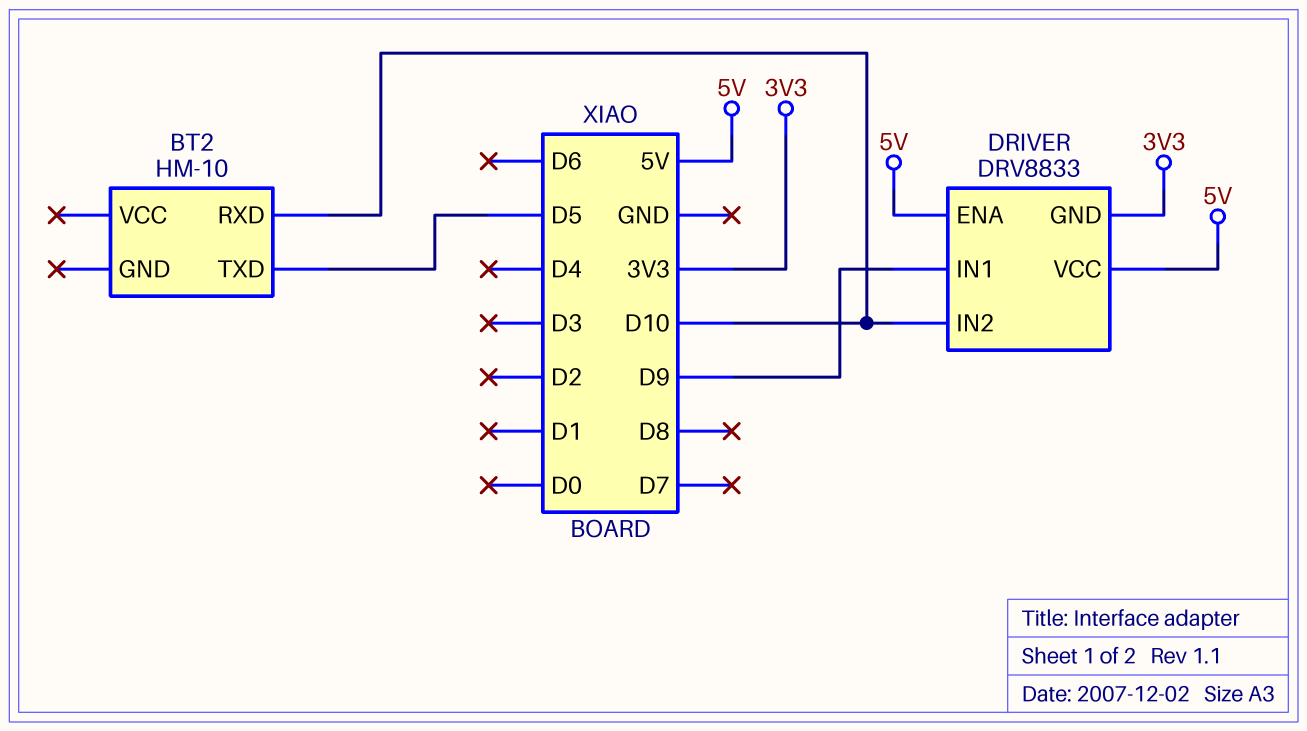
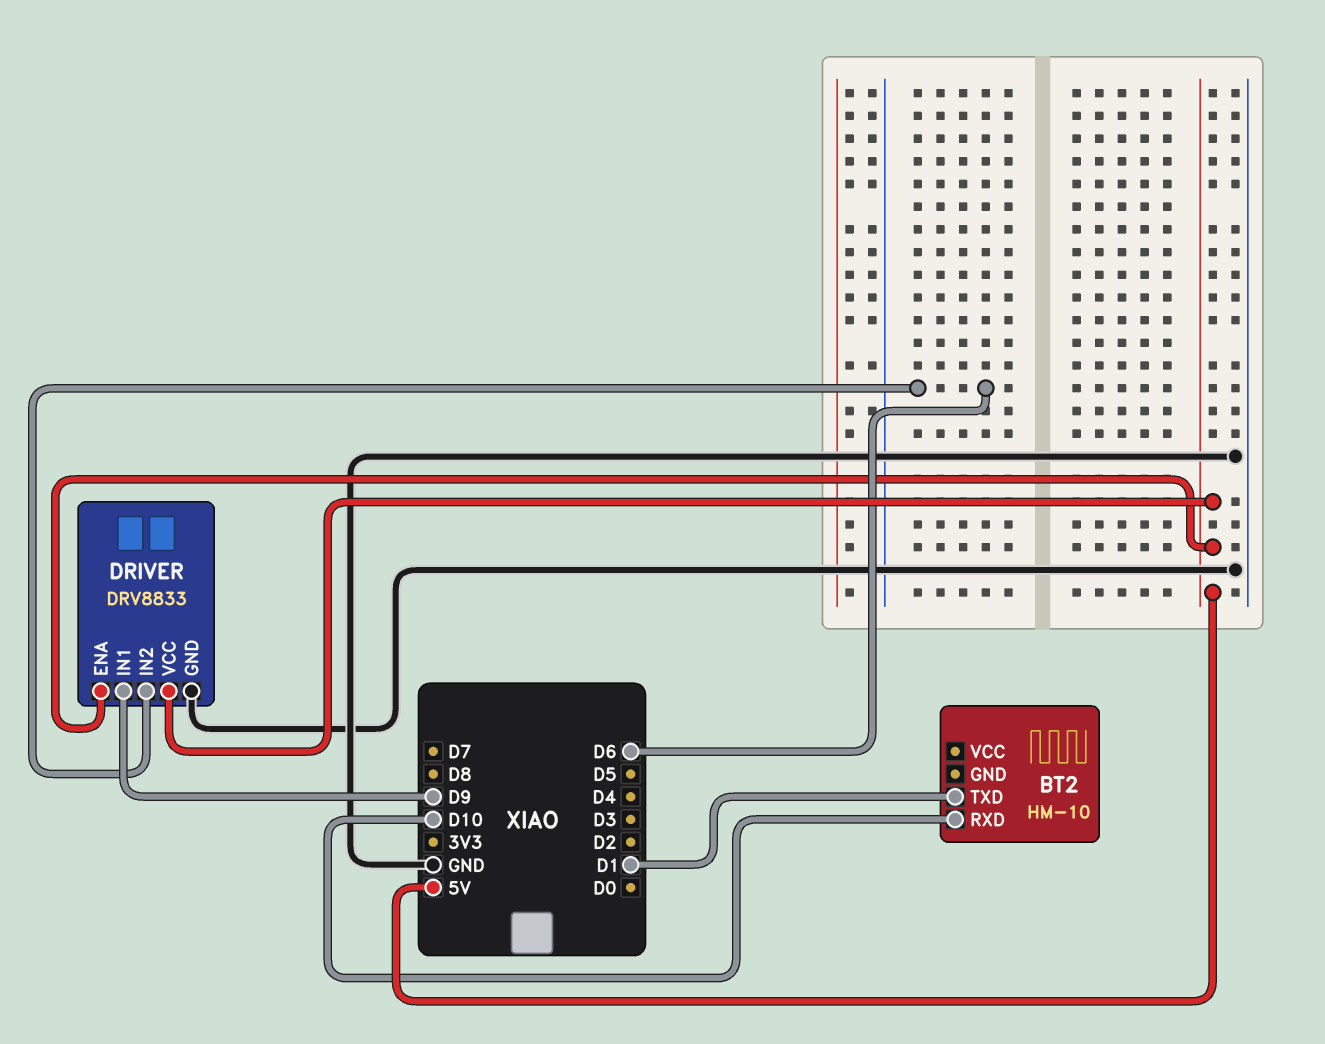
BT2 pin TXD: D5 -> D1
DRIVER pin GND: 3V3 -> GND
DRIVER pin IN2: D10 -> D6

